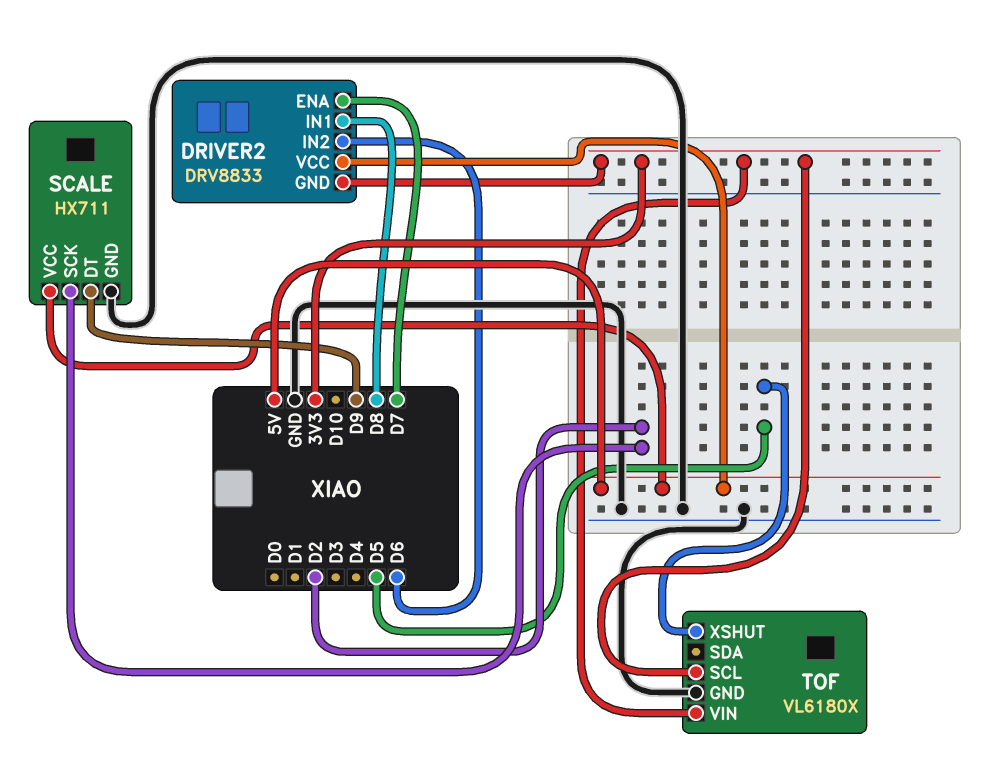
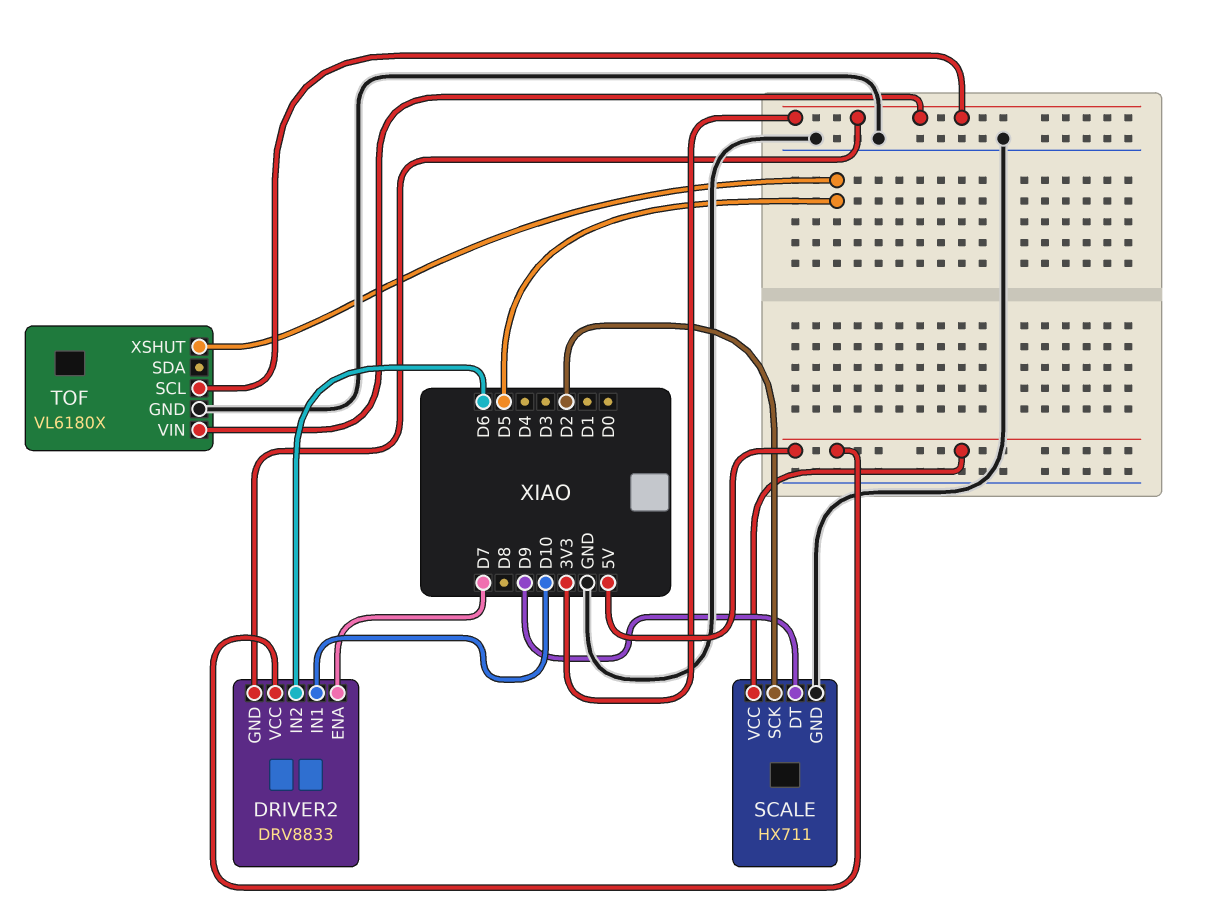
DRIVER2 pin IN1: D8 -> D10

